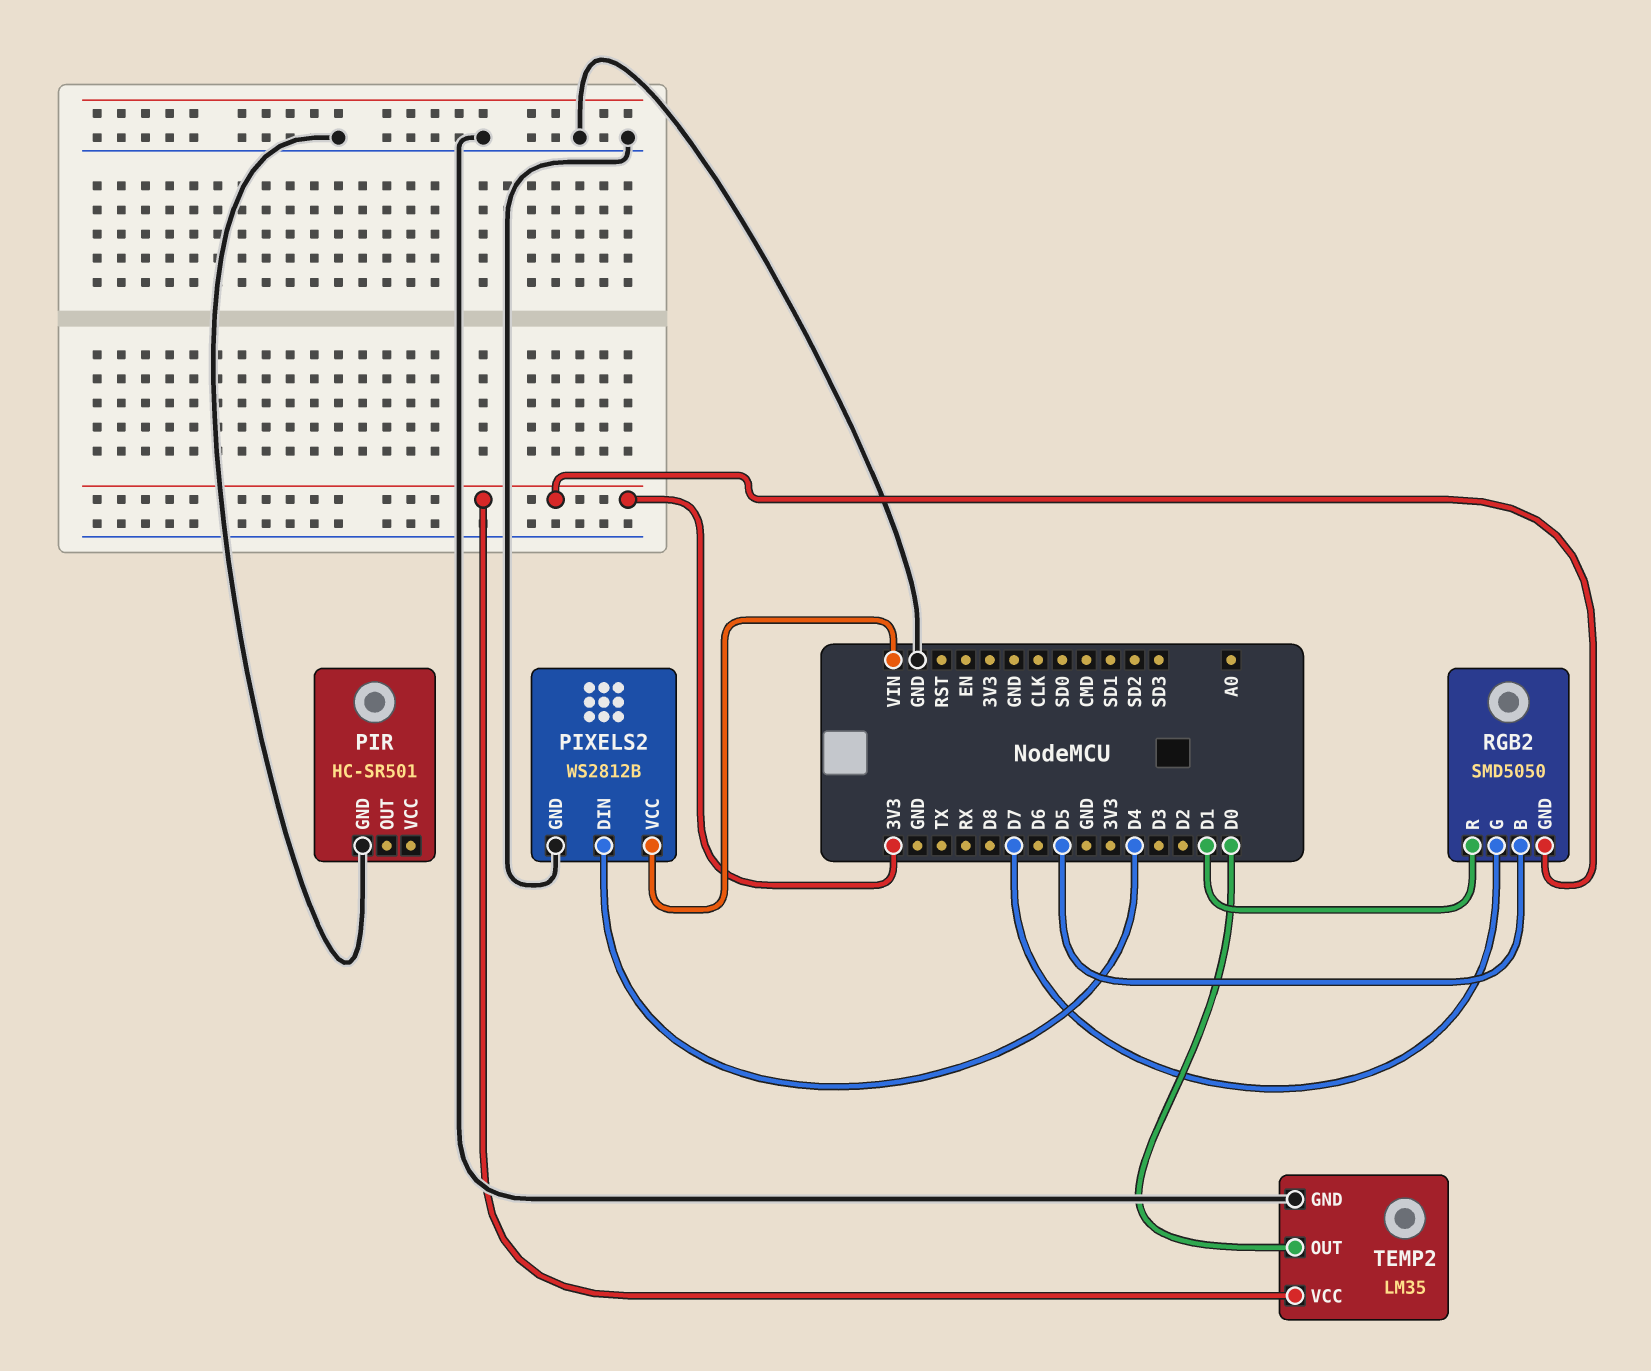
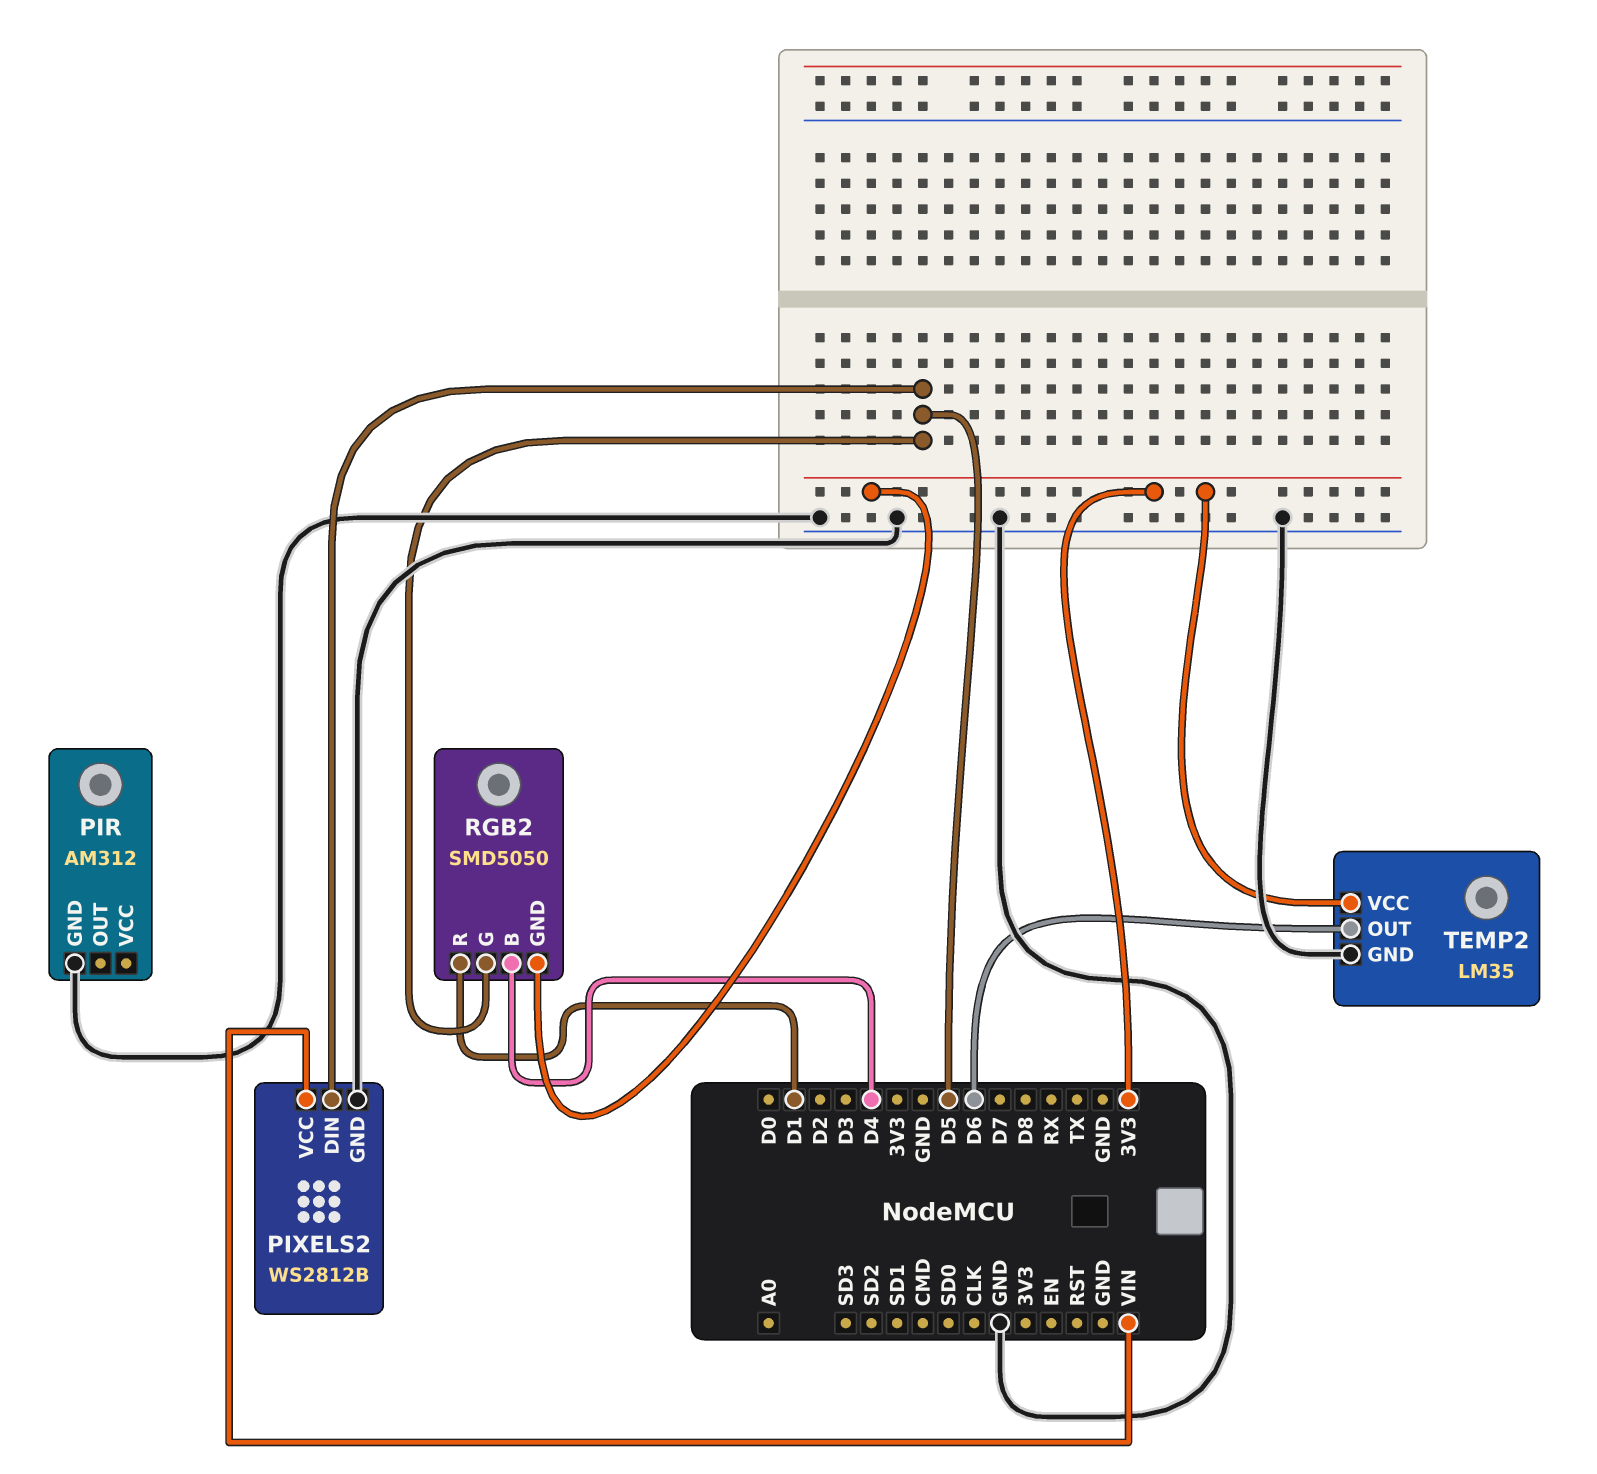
PIR: HC-SR501 -> AM312
PIXELS2 pin DIN: D4 -> D5
RGB2 pin B: D5 -> D4
RGB2 pin G: D7 -> D5
TEMP2 pin OUT: D0 -> D6

